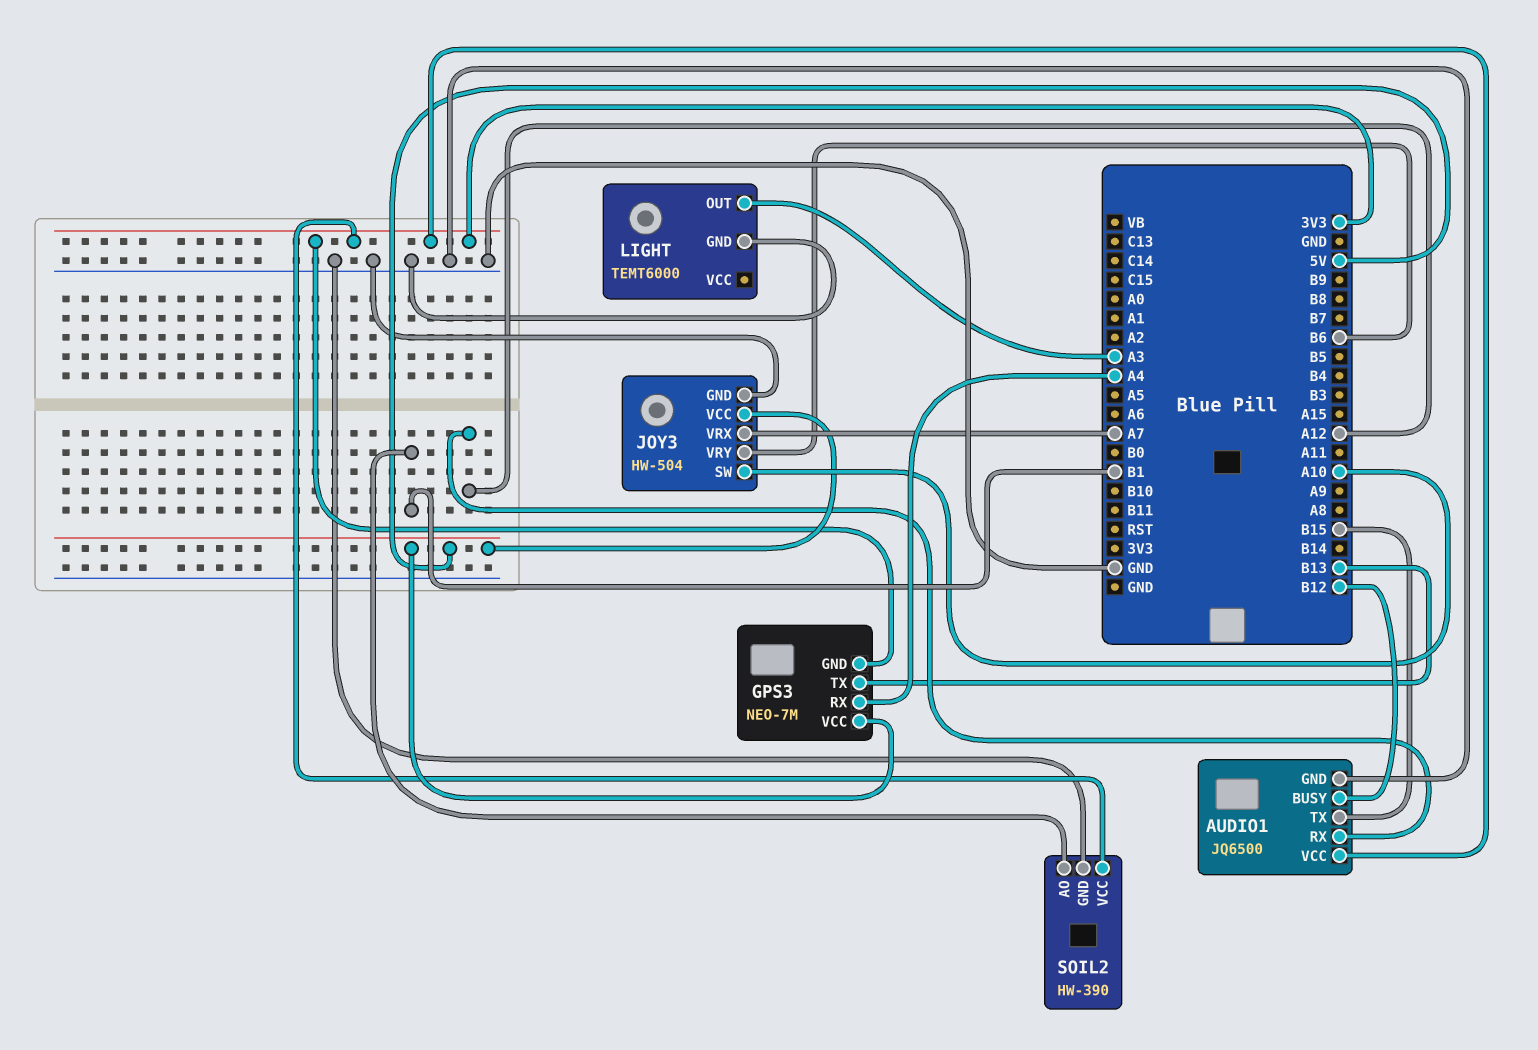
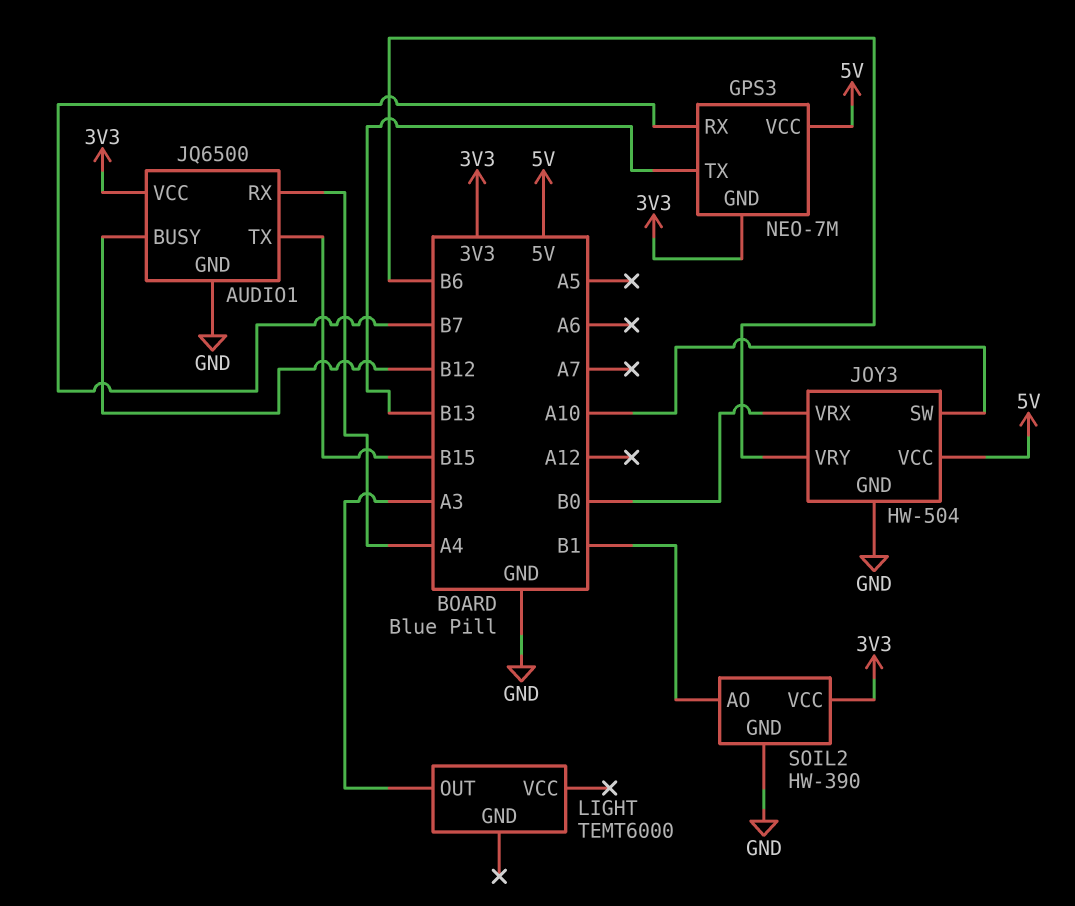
AUDIO1 pin RX: A12 -> A4
GPS3 pin RX: A4 -> B7
JOY3 pin VRX: A7 -> B0
LIGHT pin GND: GND -> none

